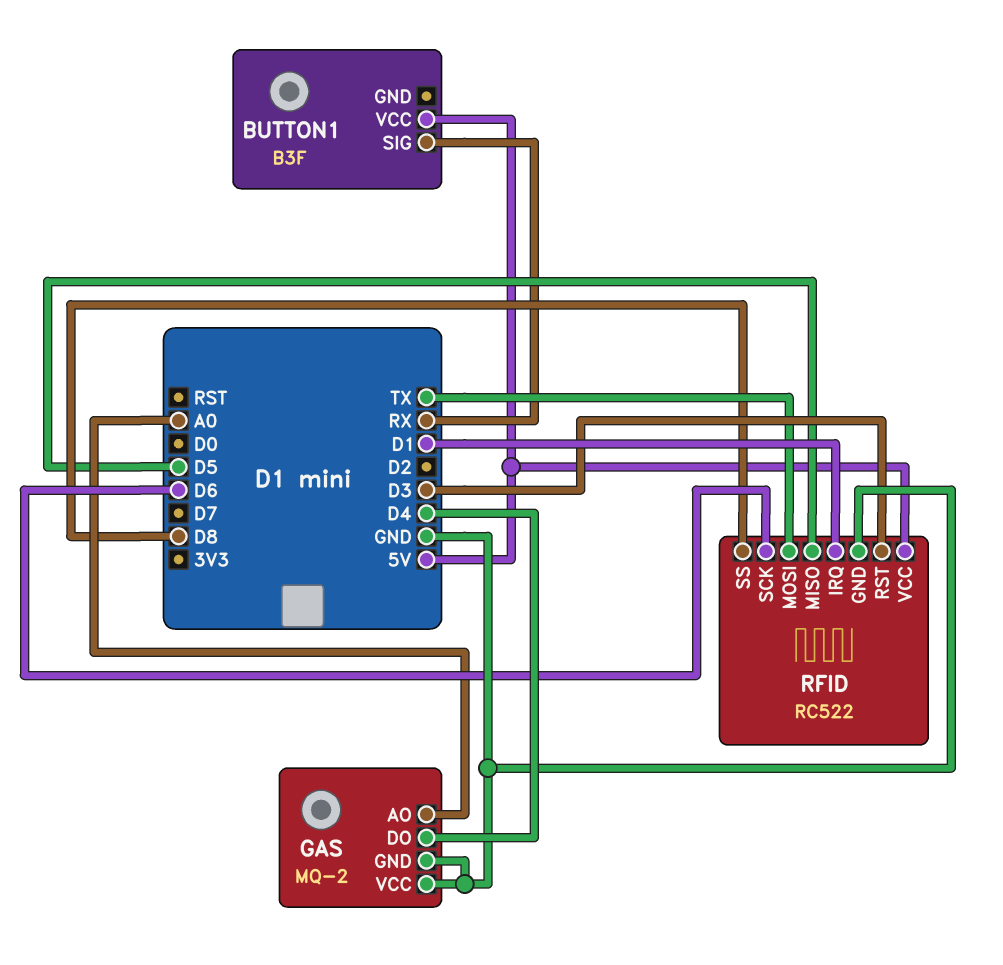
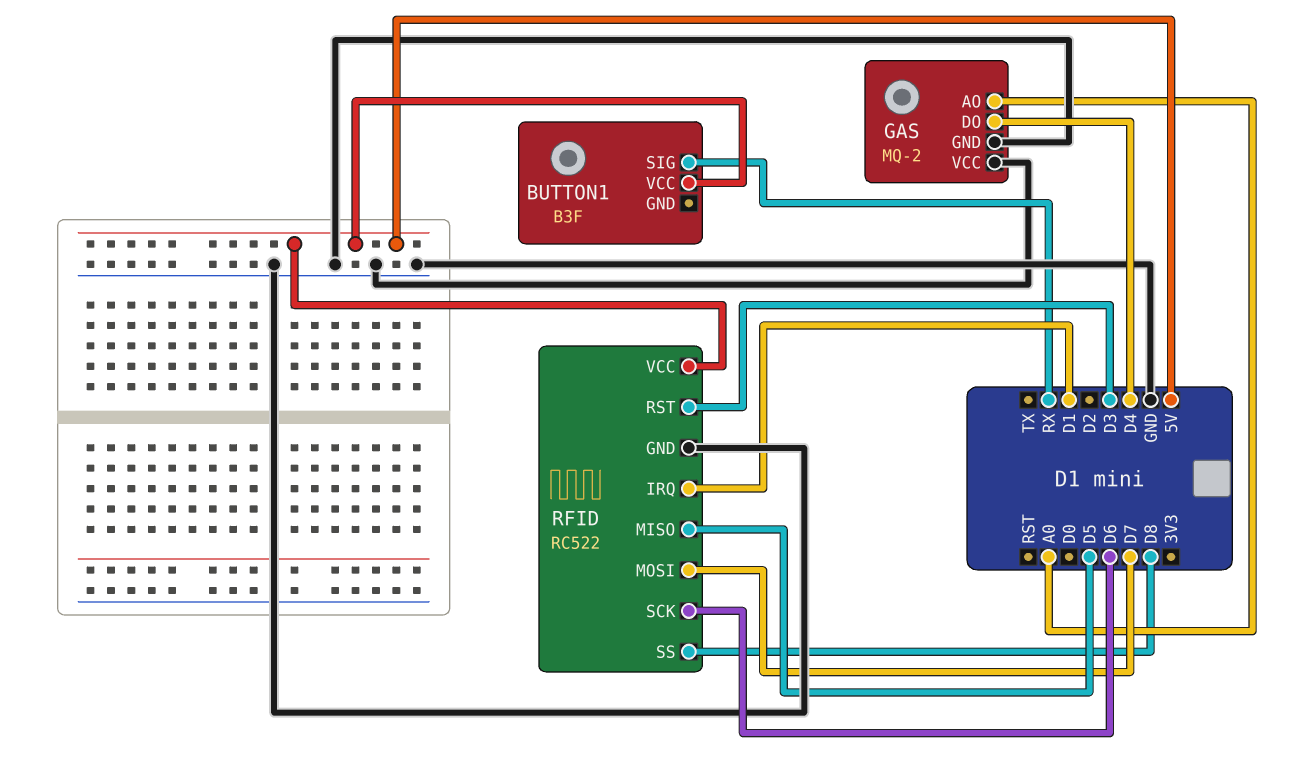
RFID pin MOSI: TX -> D7

